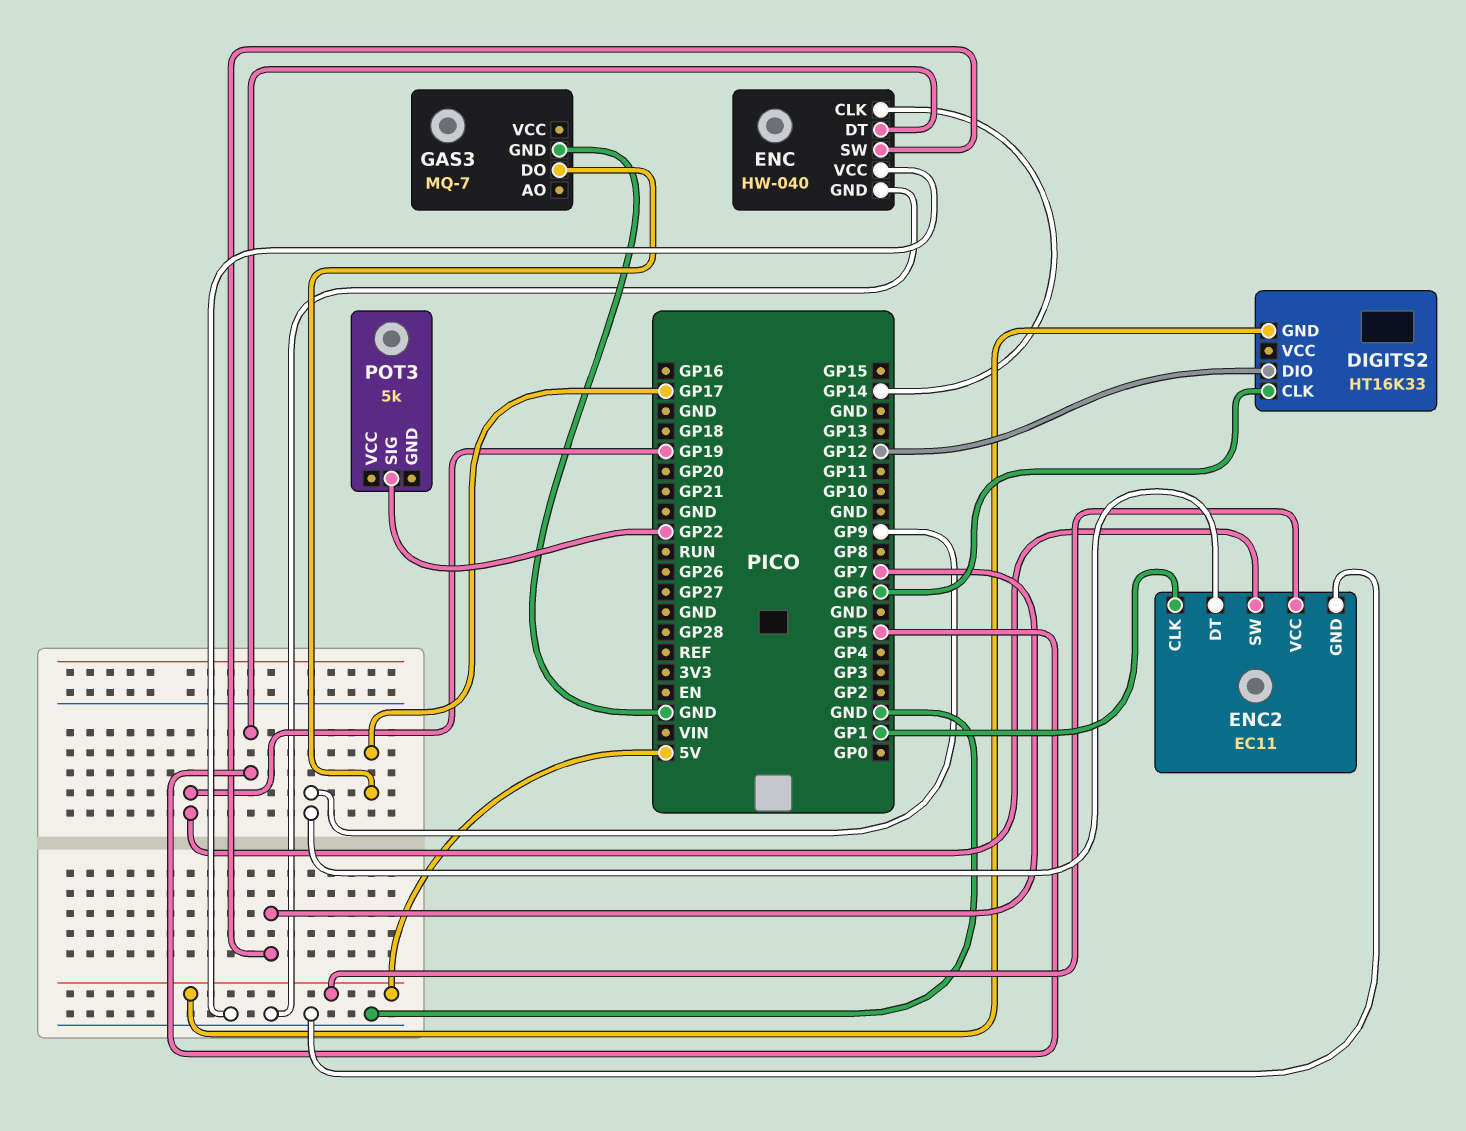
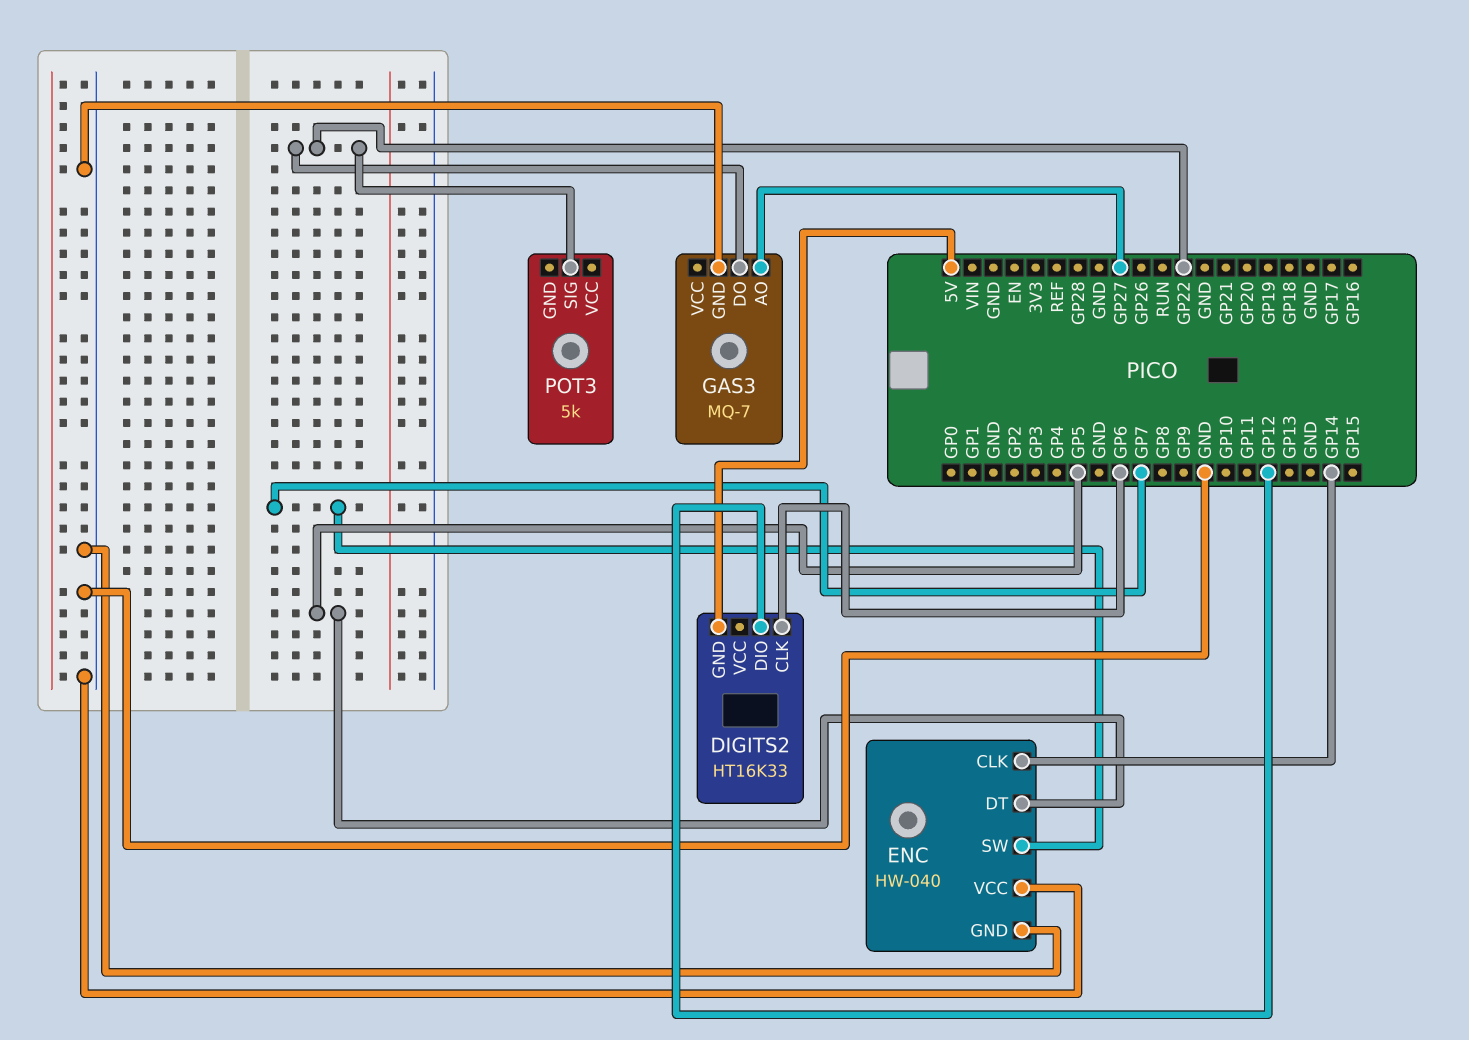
ENC2: EC11 -> none
ENC2 pin CLK: GP1 -> none
ENC2 pin DT: GP9 -> none
ENC2 pin GND: GND -> none
ENC2 pin SW: GP19 -> none
ENC2 pin VCC: 5V -> none
GAS3 pin AO: none -> GP27
GAS3 pin DO: GP17 -> GP22

